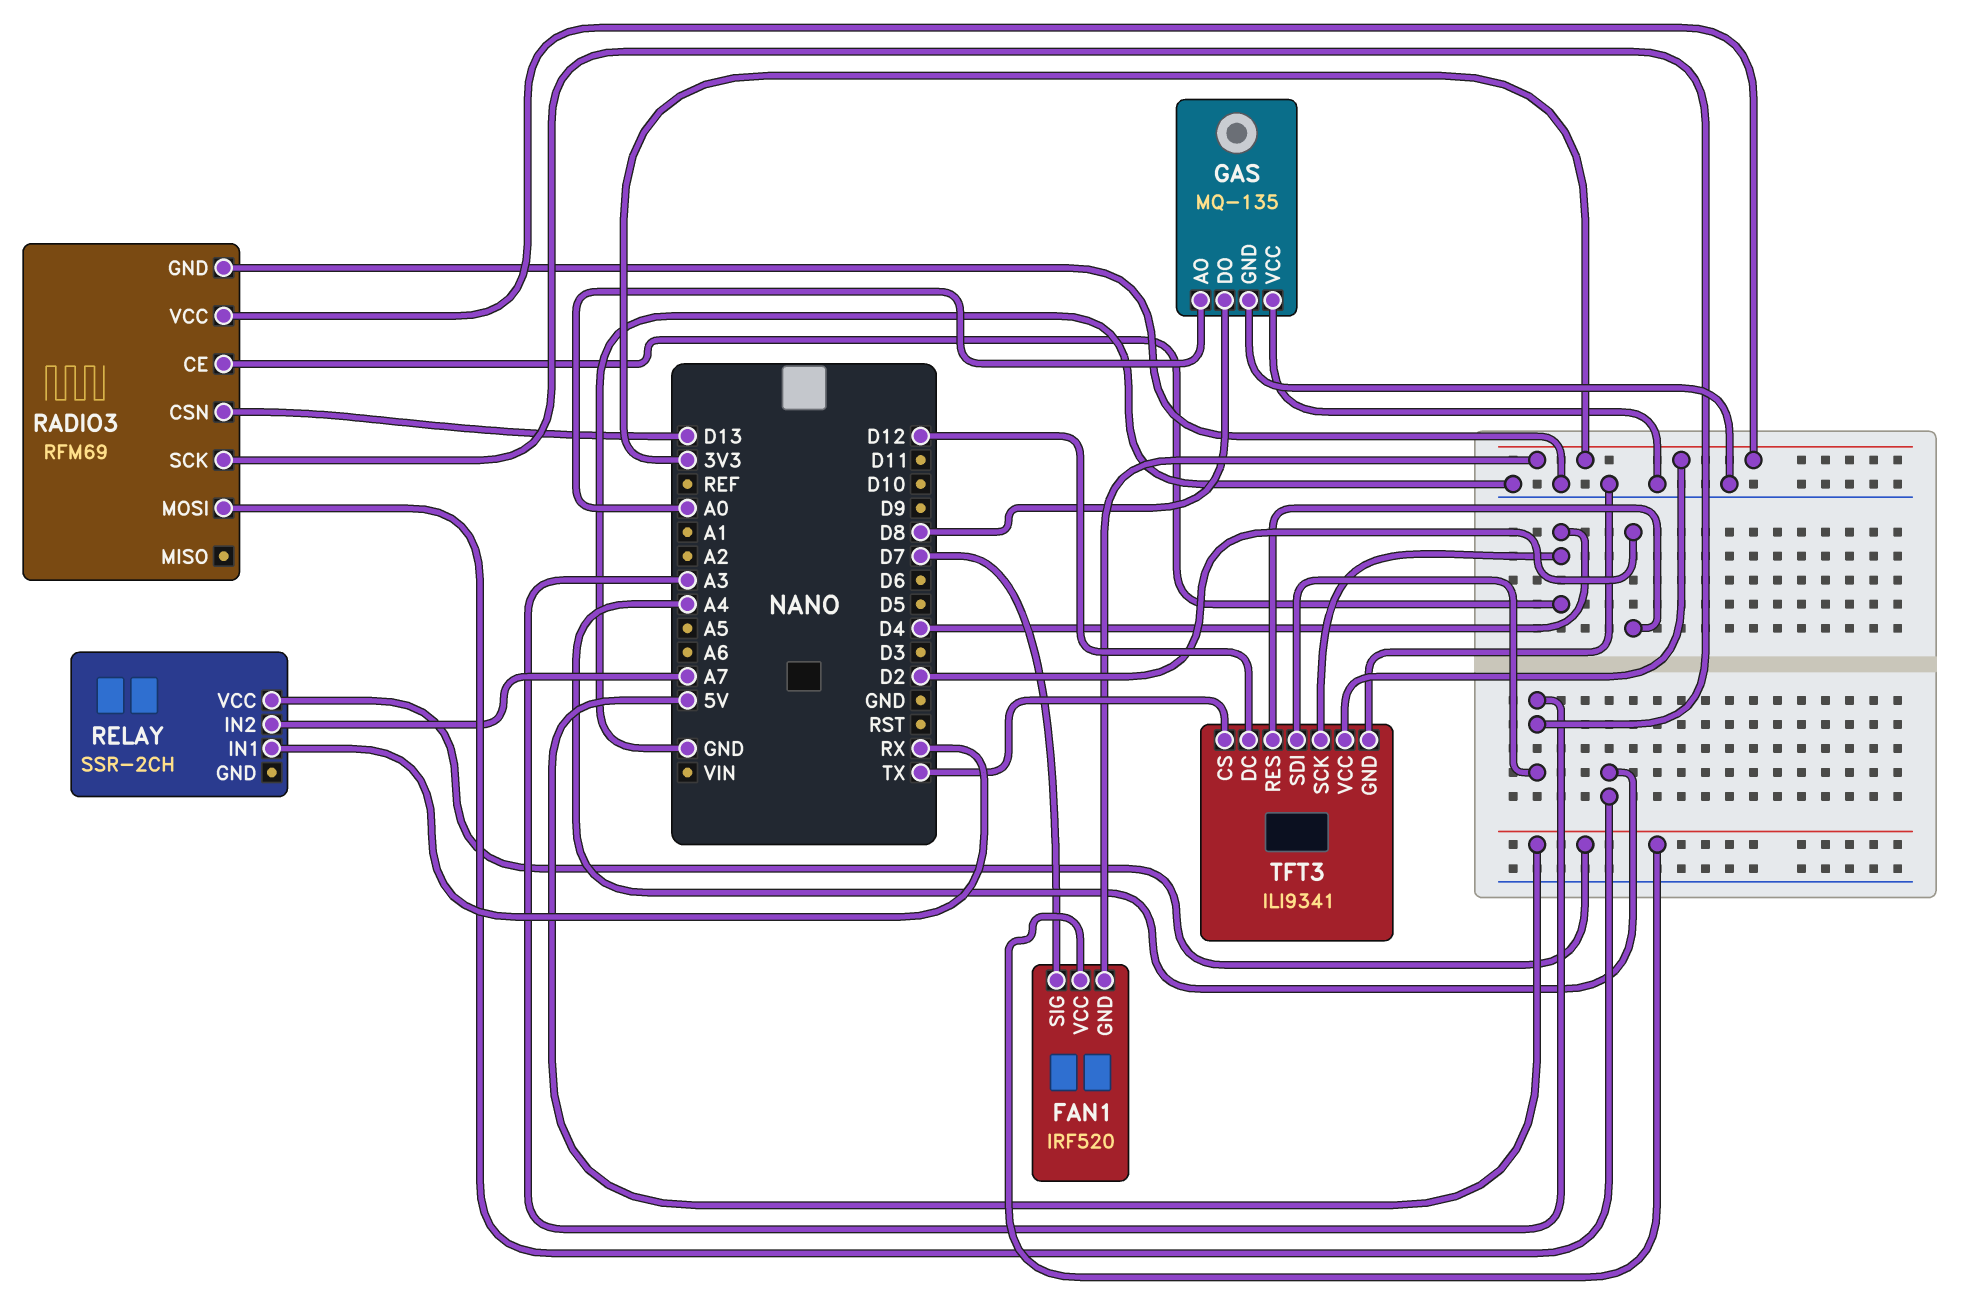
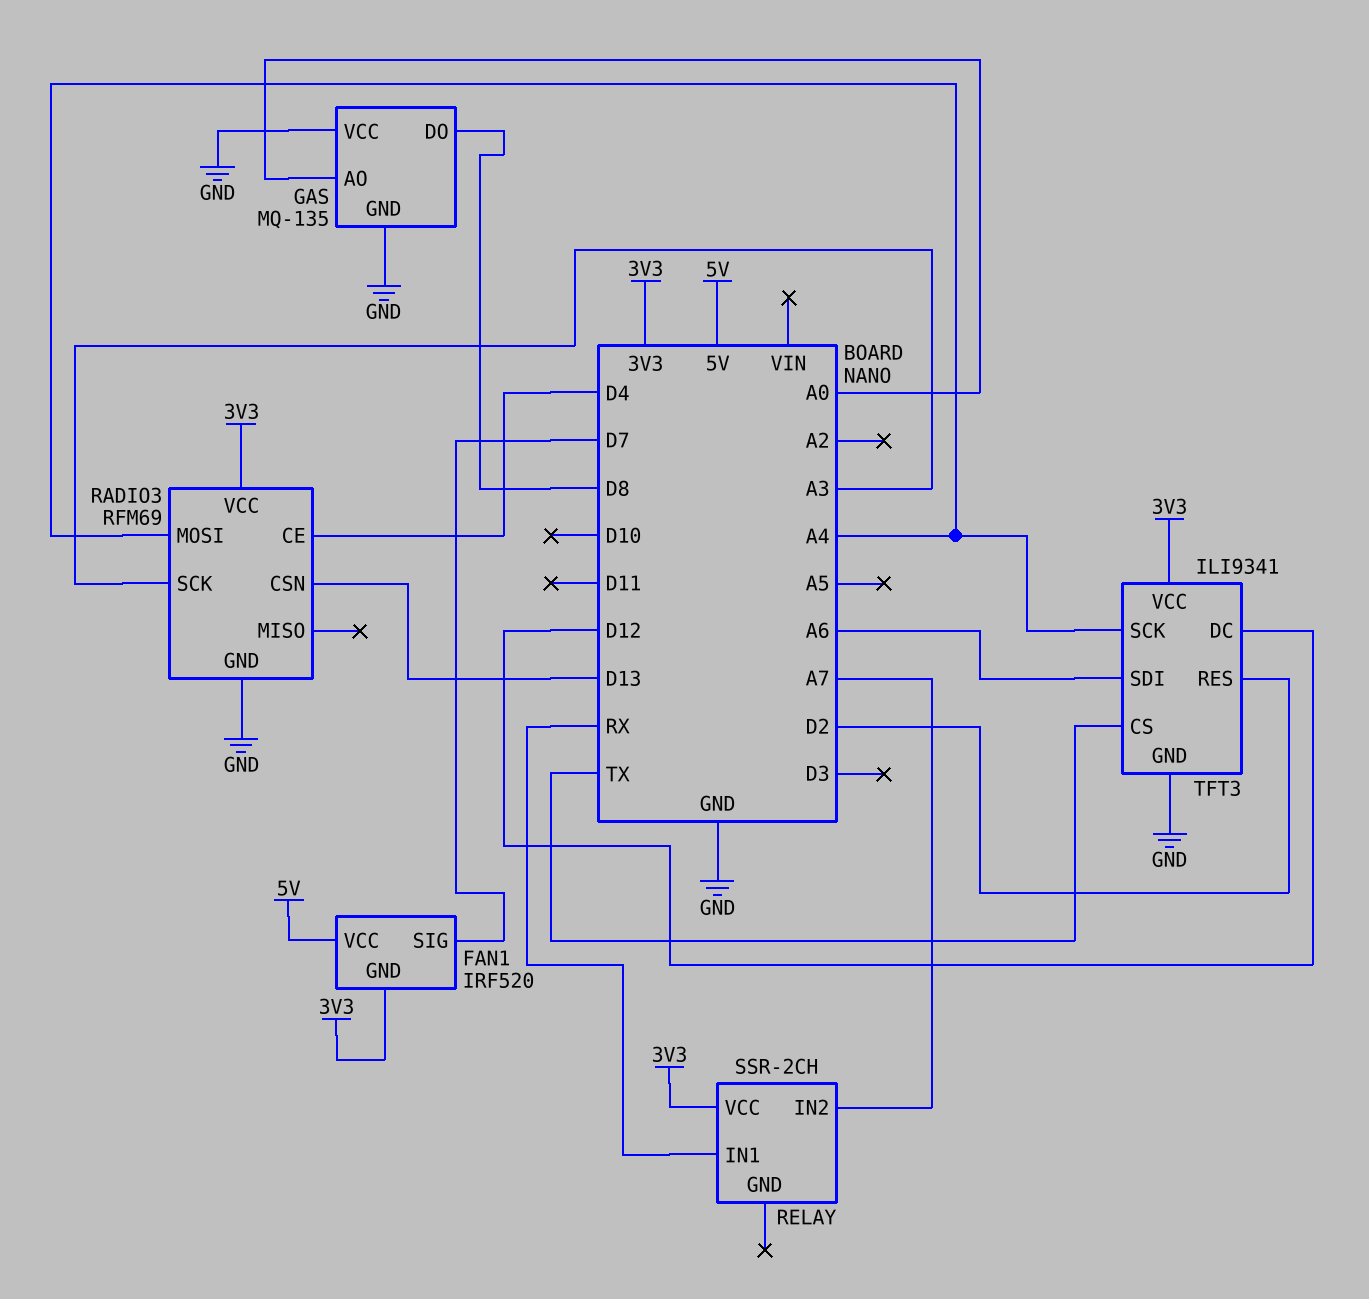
RELAY pin VCC: 5V -> 3V3
TFT3 pin SCK: D4 -> A4
TFT3 pin SDI: A3 -> A6

